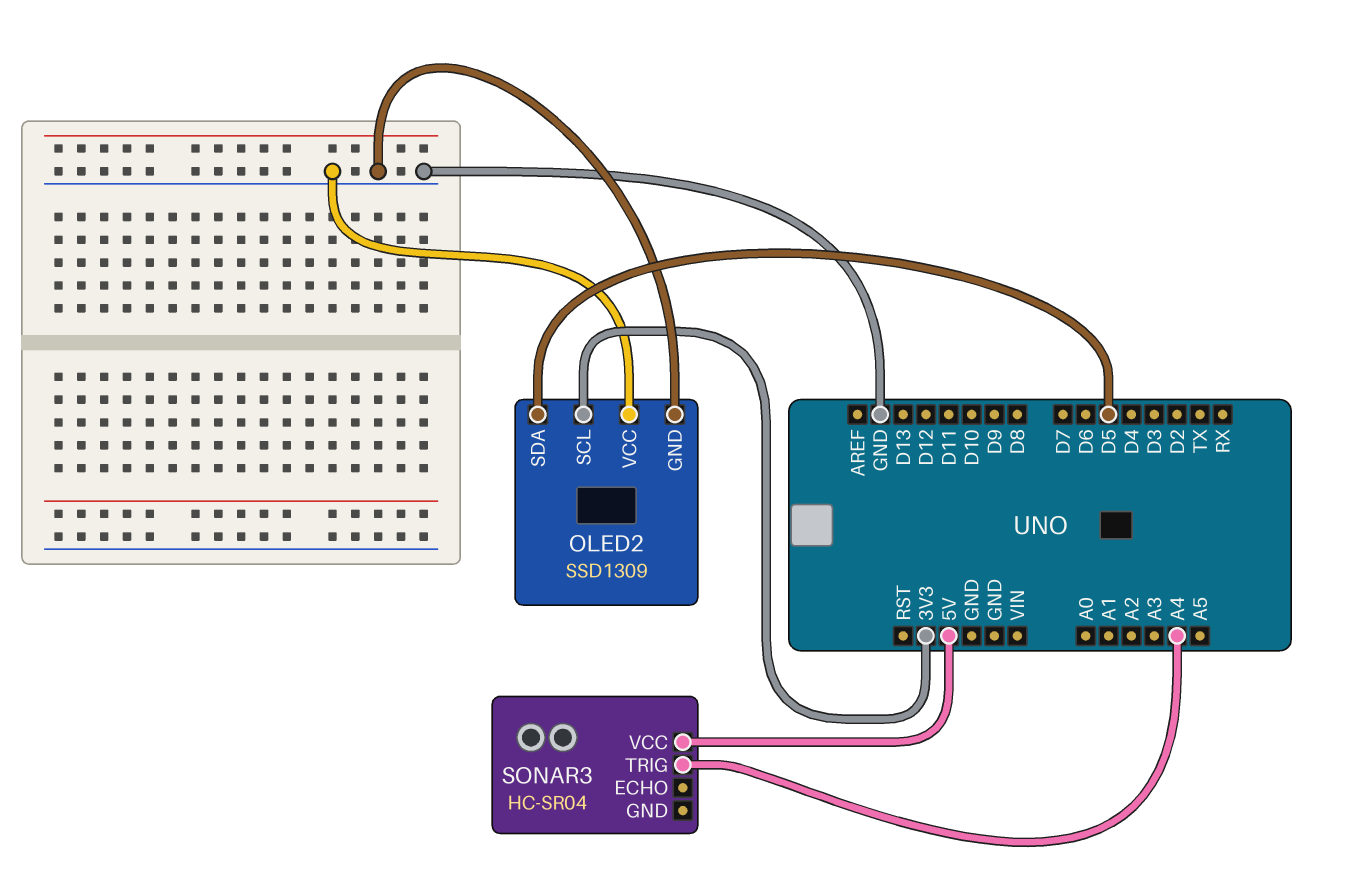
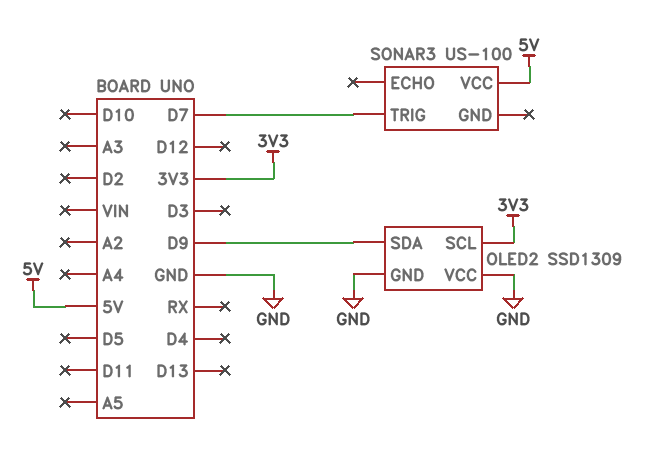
OLED2 pin SDA: D5 -> D9
SONAR3: HC-SR04 -> US-100
SONAR3 pin TRIG: A4 -> D7

